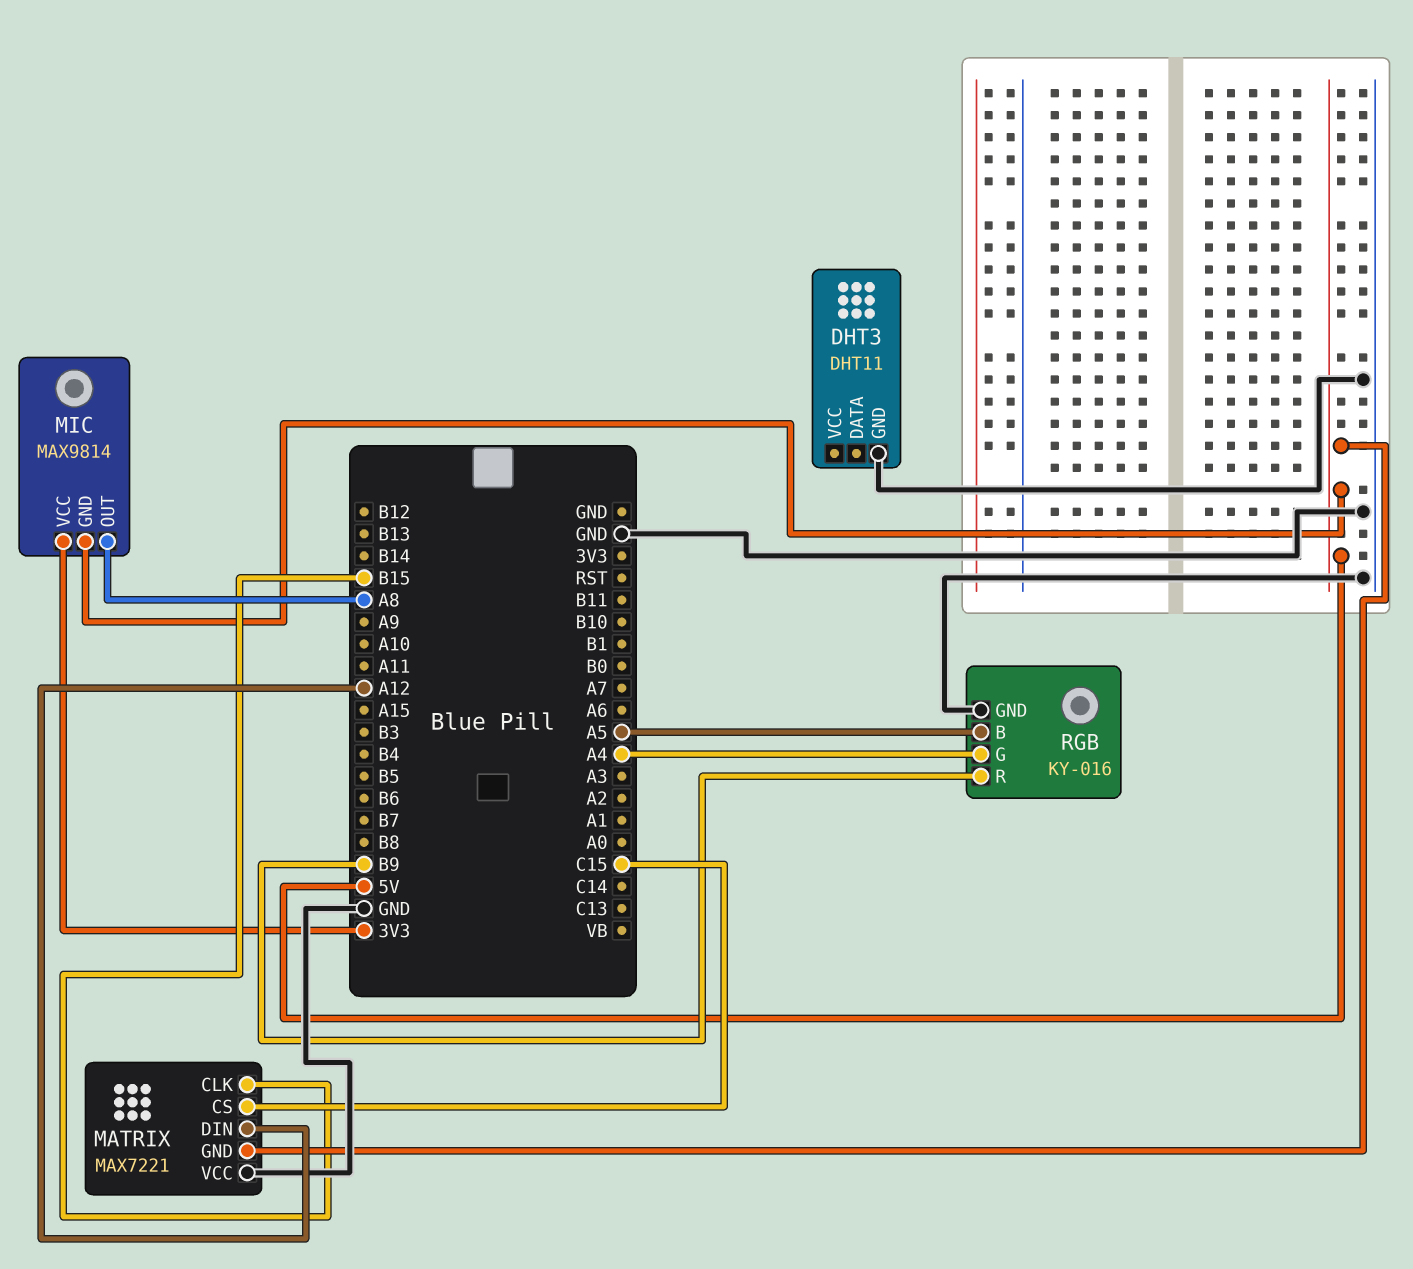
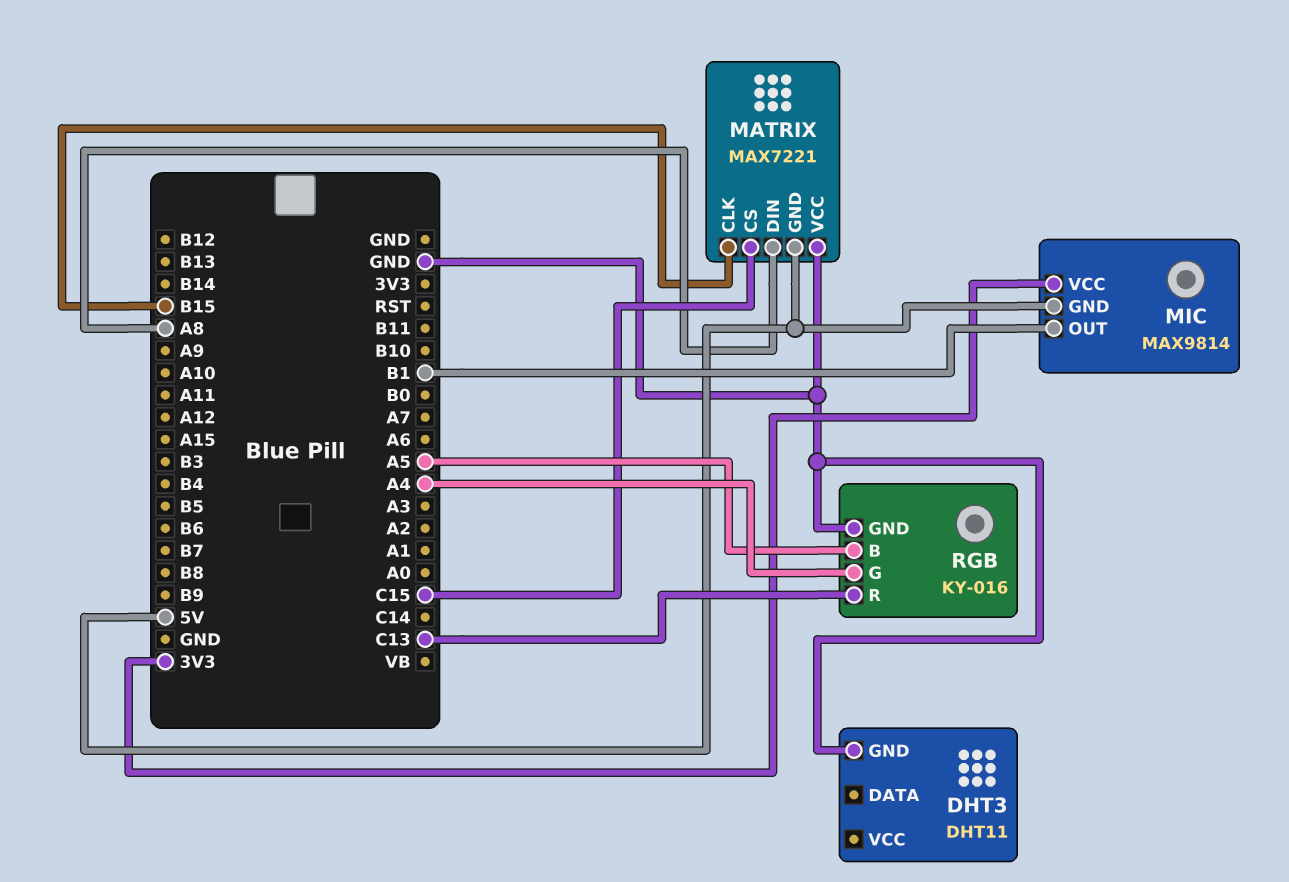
MATRIX pin DIN: A12 -> A8
MIC pin OUT: A8 -> B1
RGB pin R: B9 -> C13

